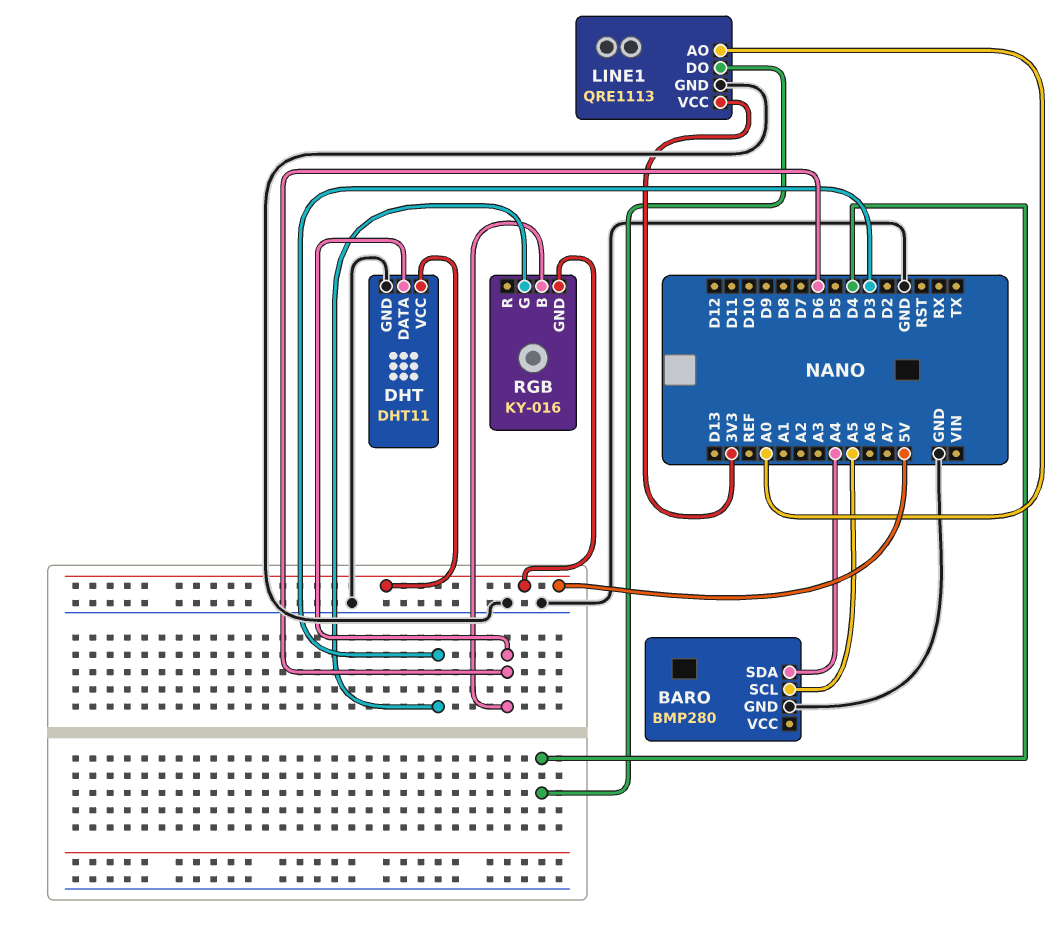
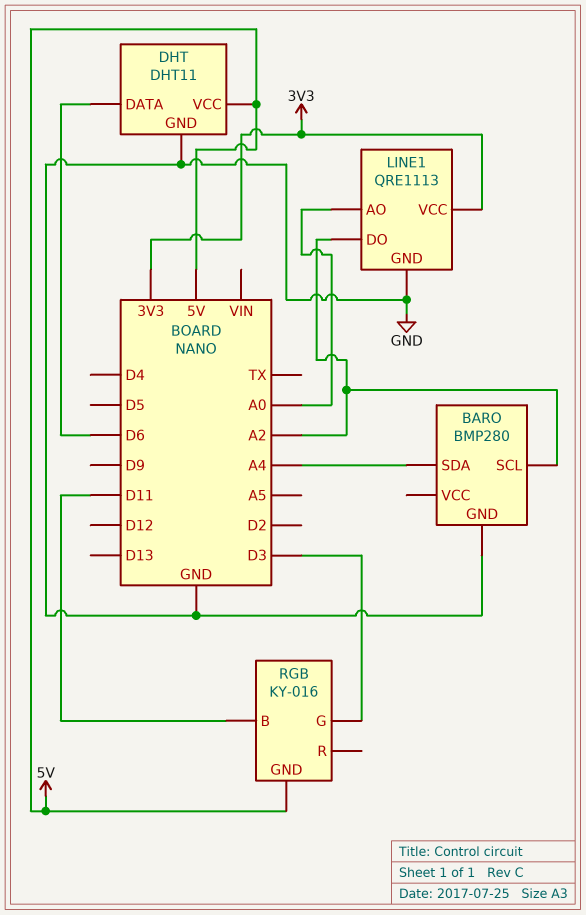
BARO pin SCL: A5 -> A2
LINE1 pin DO: D4 -> A2
RGB pin B: D6 -> D11

